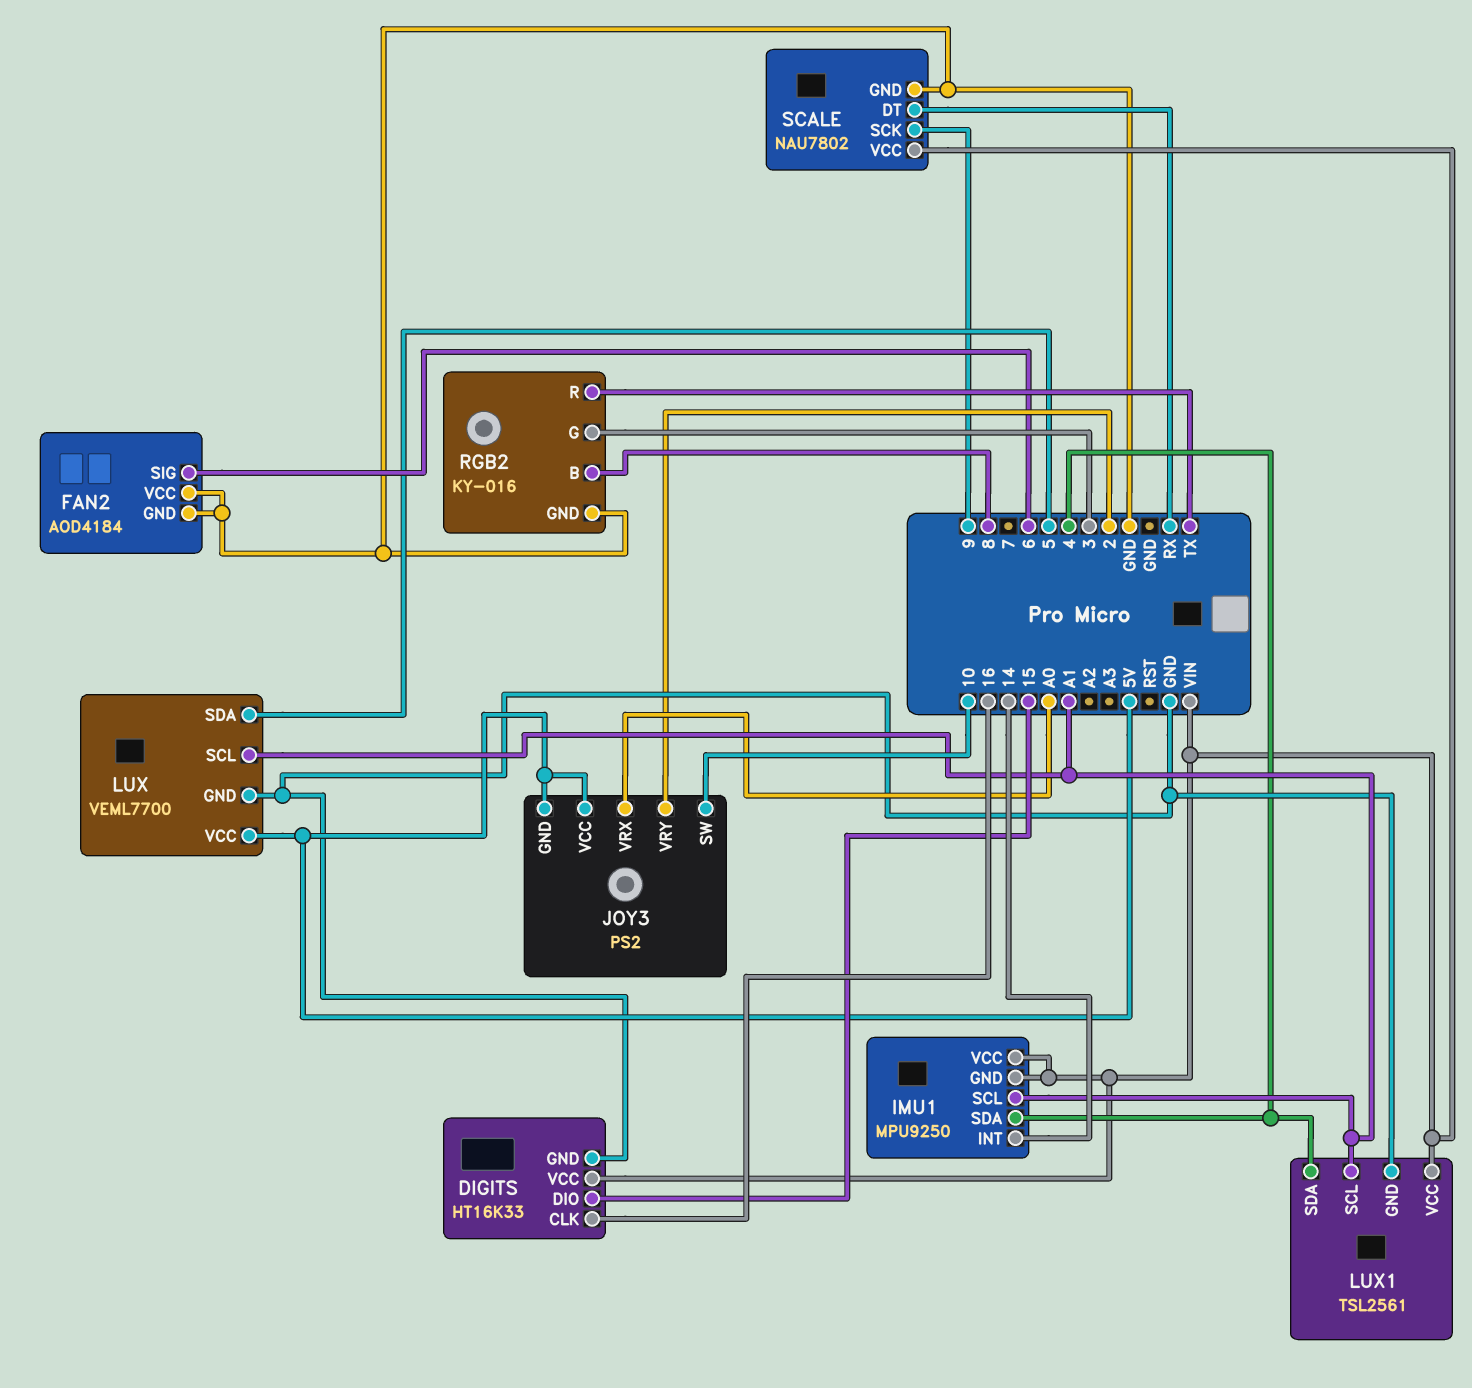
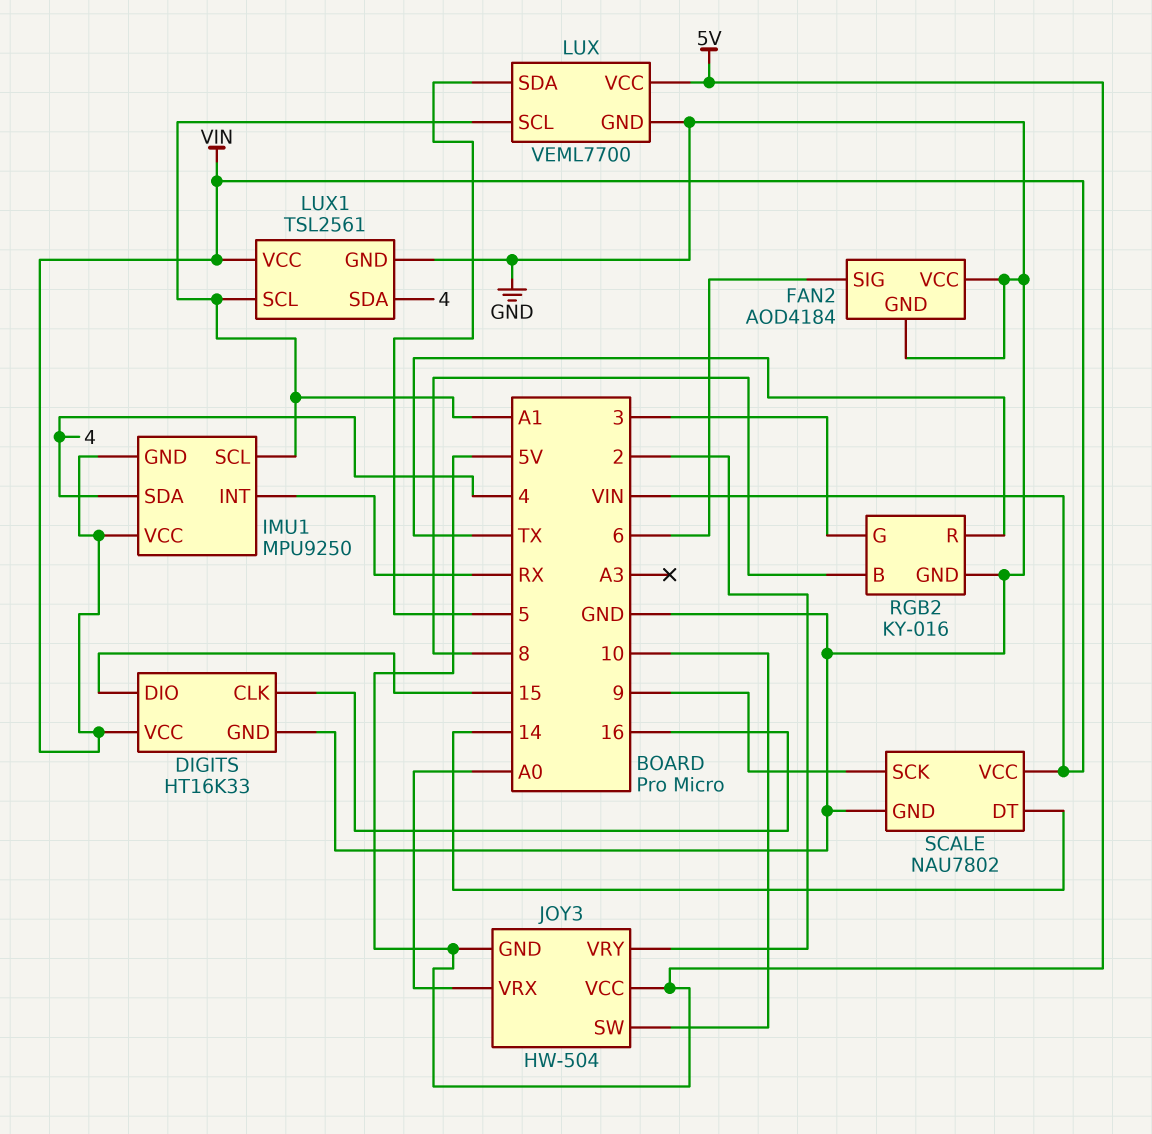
IMU1 pin INT: 14 -> RX
JOY3: PS2 -> HW-504
SCALE pin DT: RX -> 14

